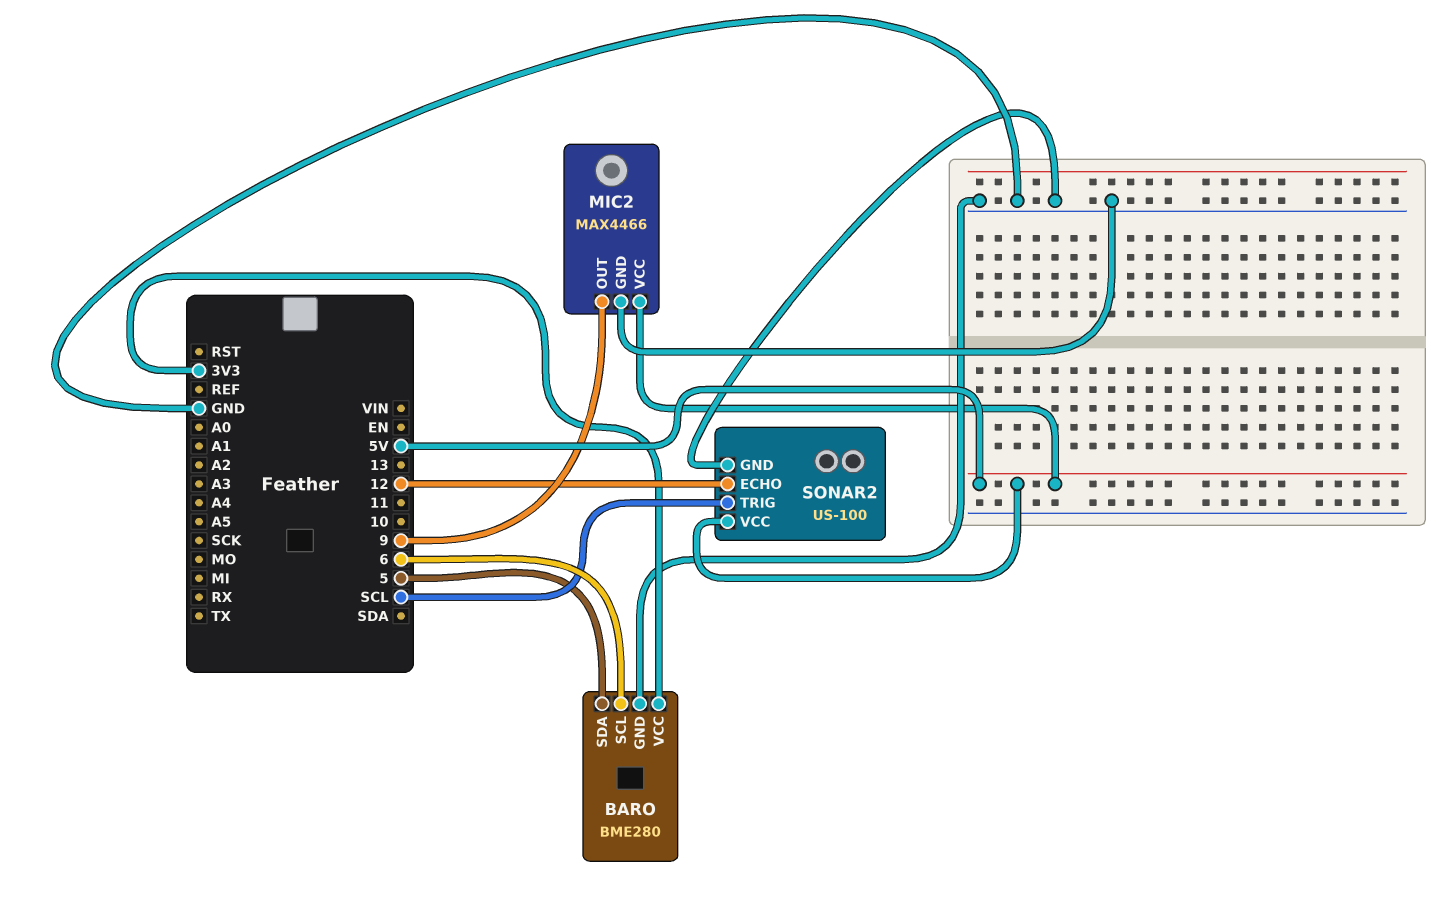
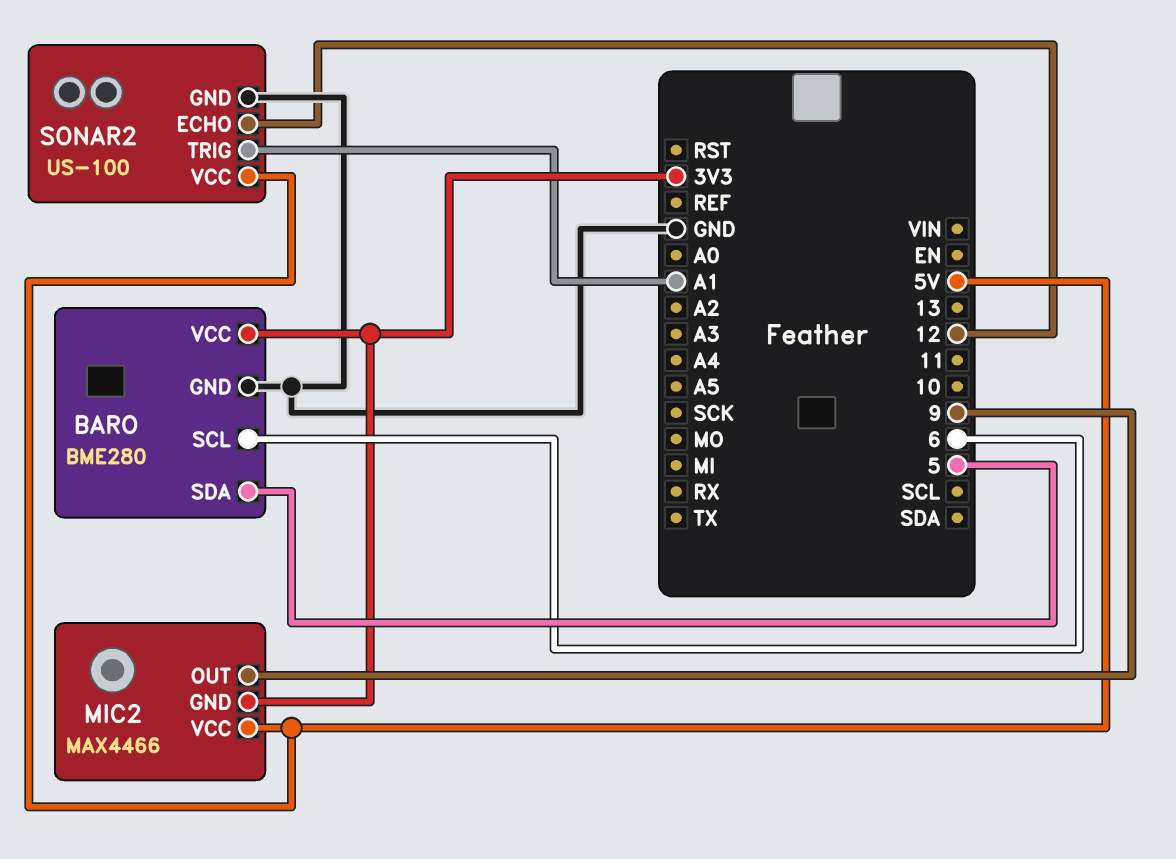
MIC2 pin GND: GND -> 3V3
SONAR2 pin TRIG: SCL -> A1

